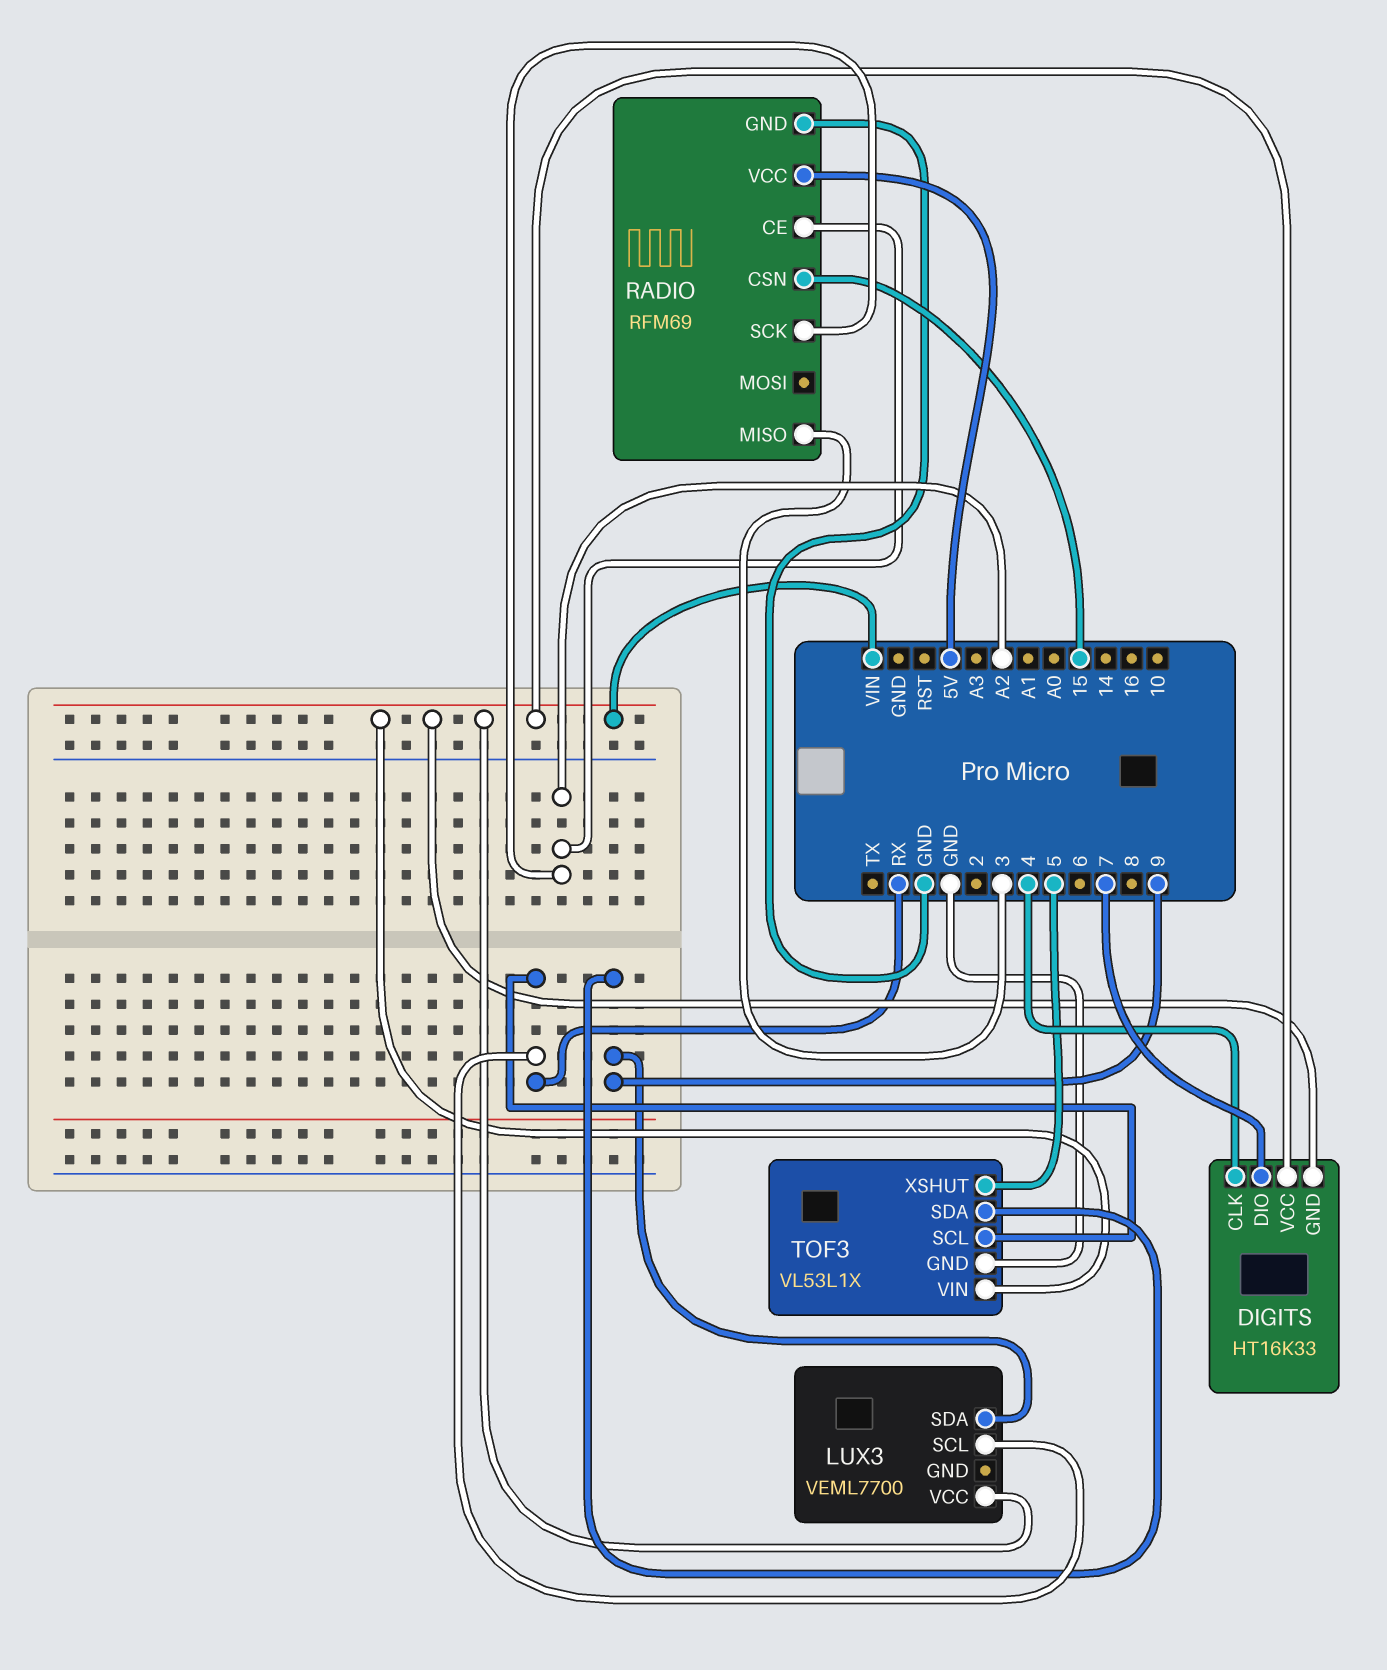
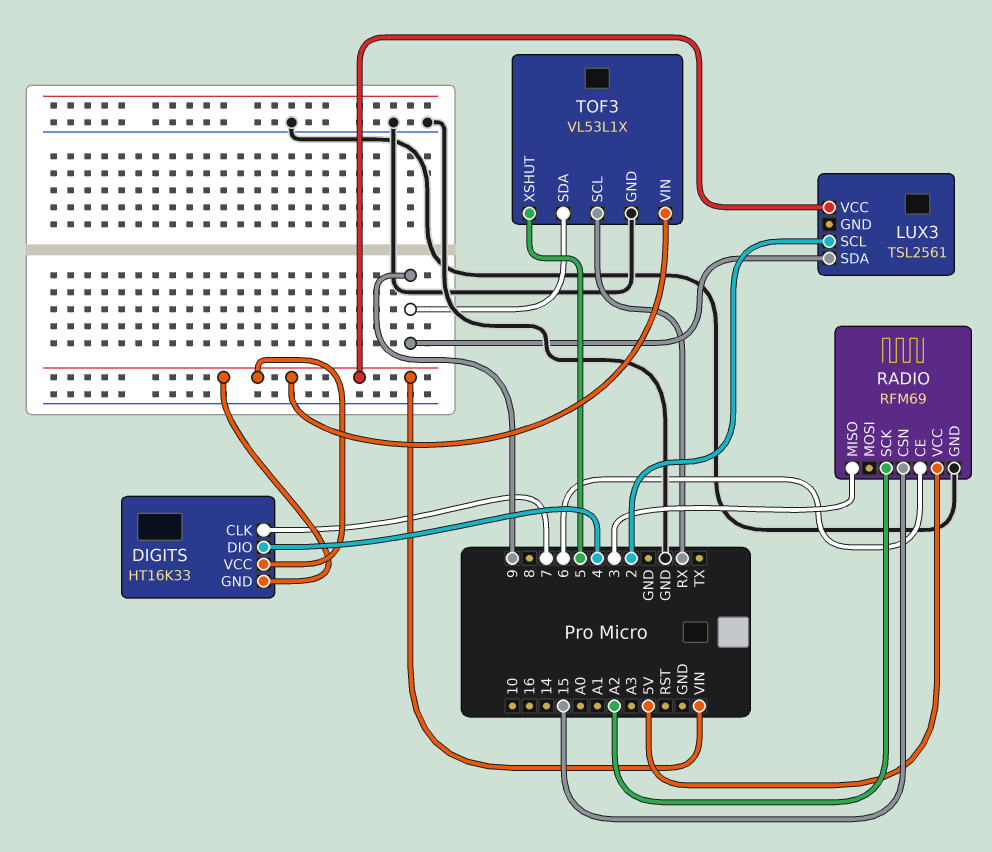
DIGITS pin CLK: 4 -> 7
DIGITS pin DIO: 7 -> 4
LUX3: VEML7700 -> TSL2561
LUX3 pin SCL: RX -> 2
RADIO pin CE: A2 -> 6

